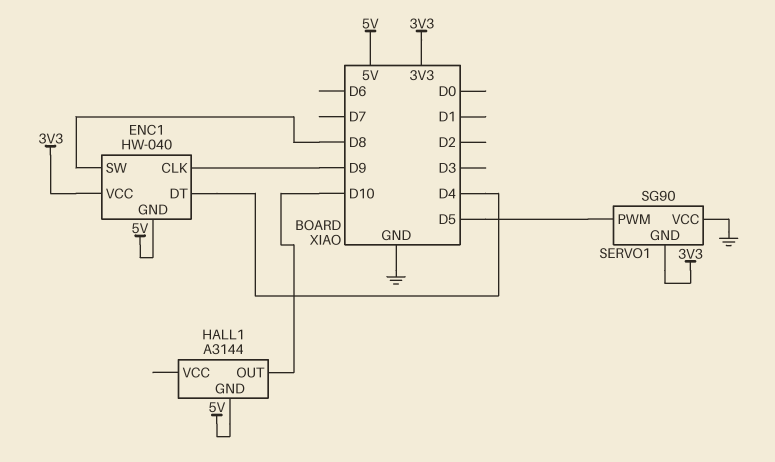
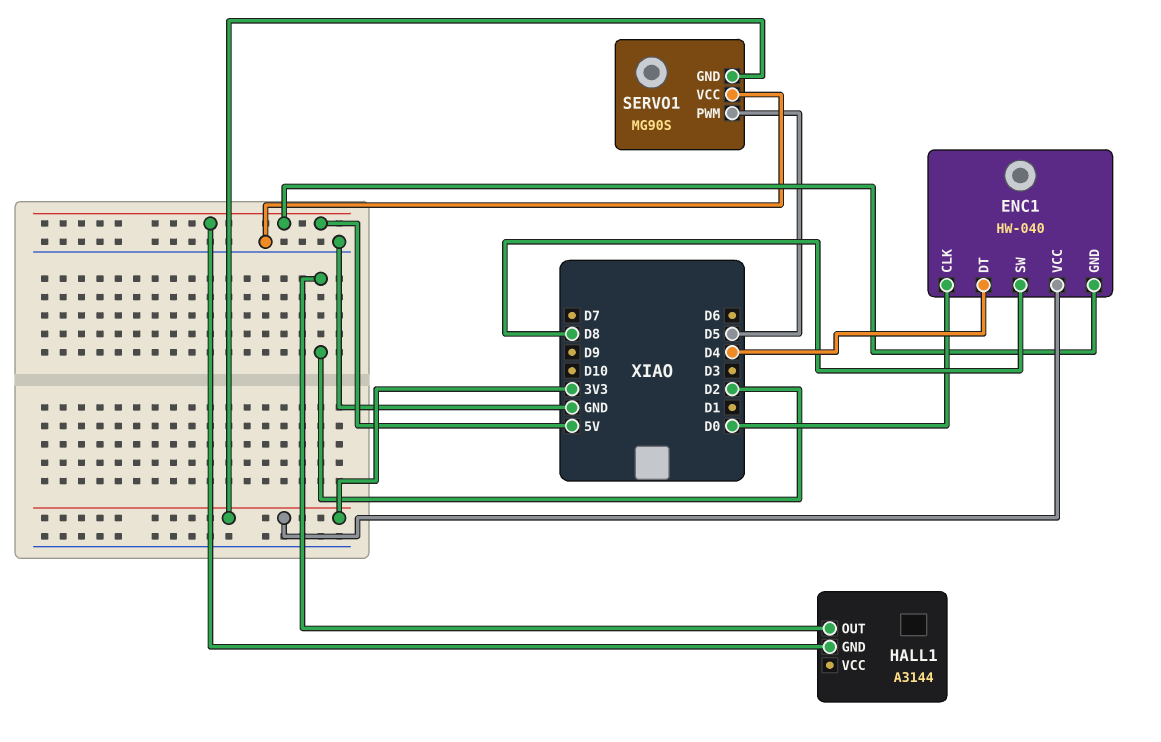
ENC1 pin CLK: D9 -> D0
HALL1 pin OUT: D10 -> D2
SERVO1: SG90 -> MG90S

